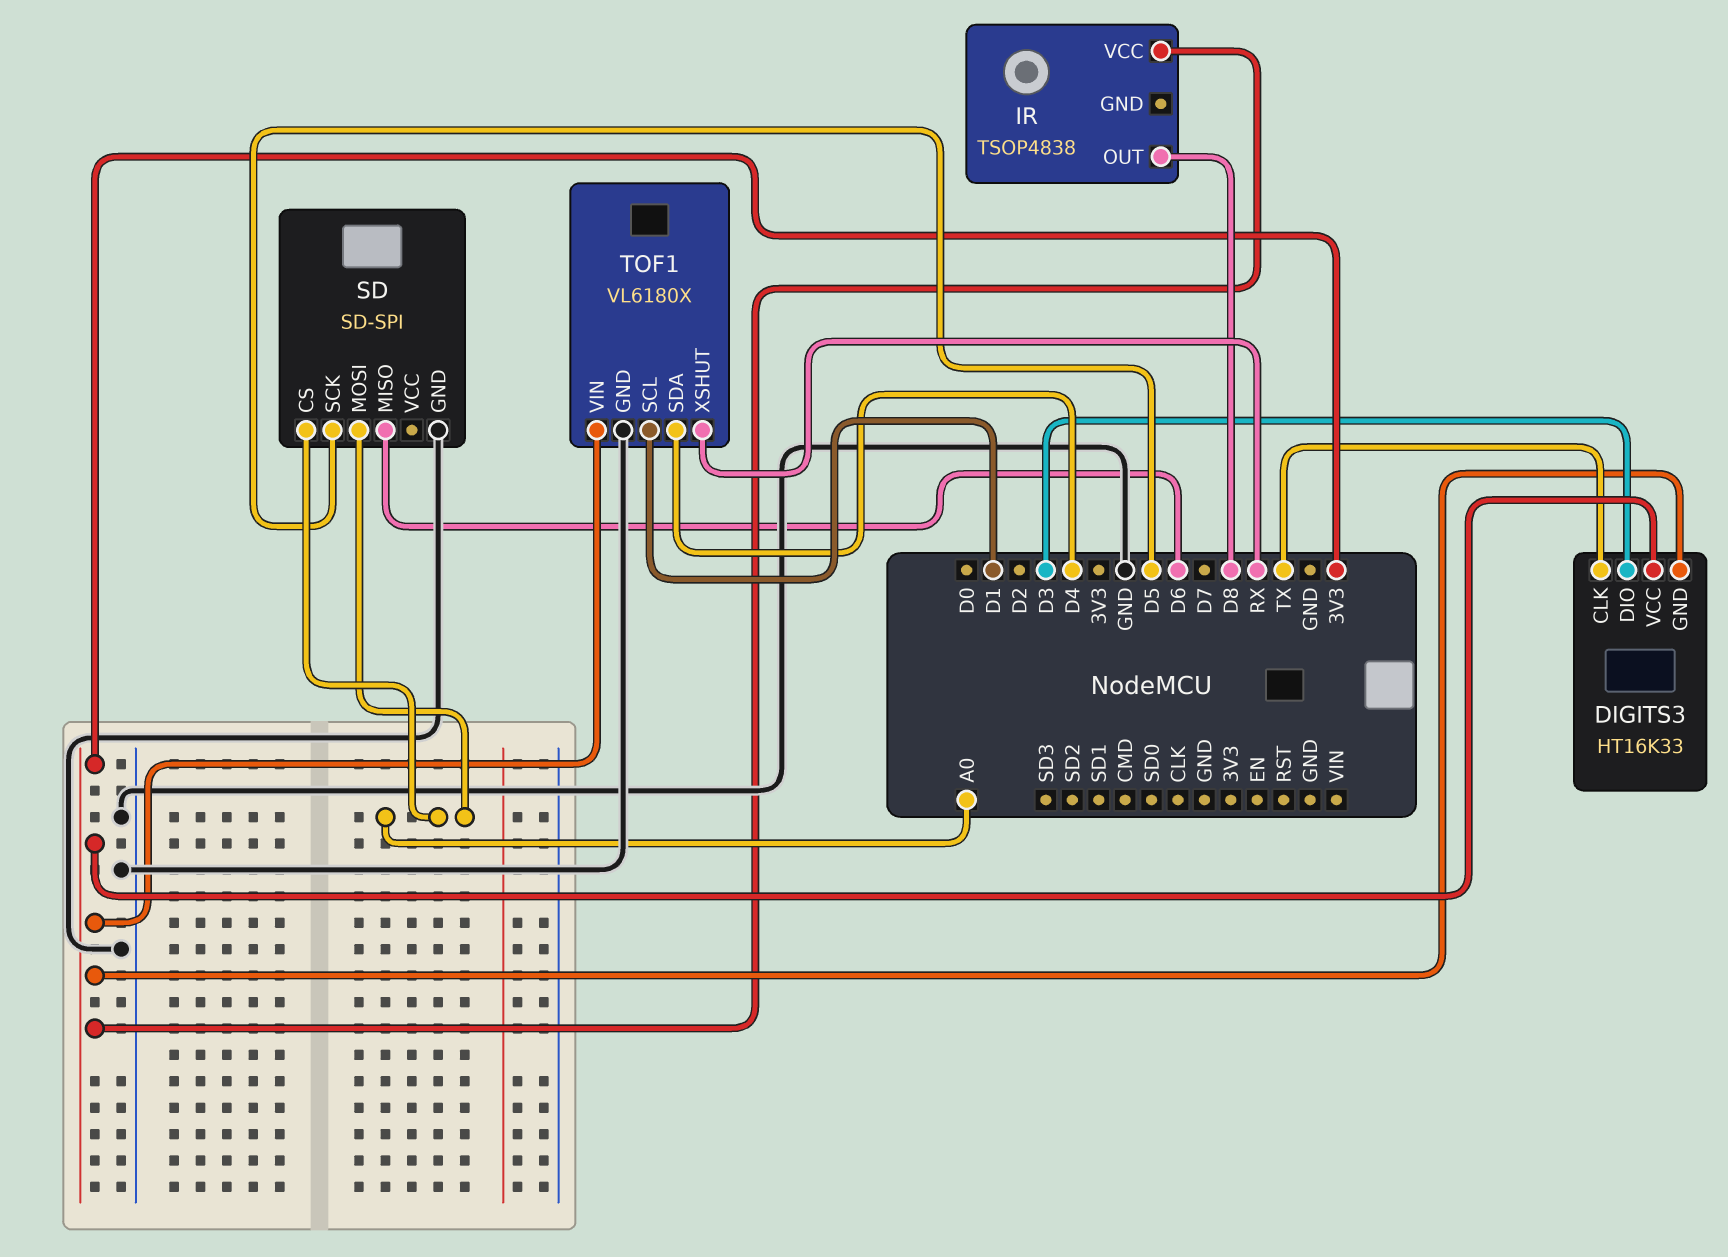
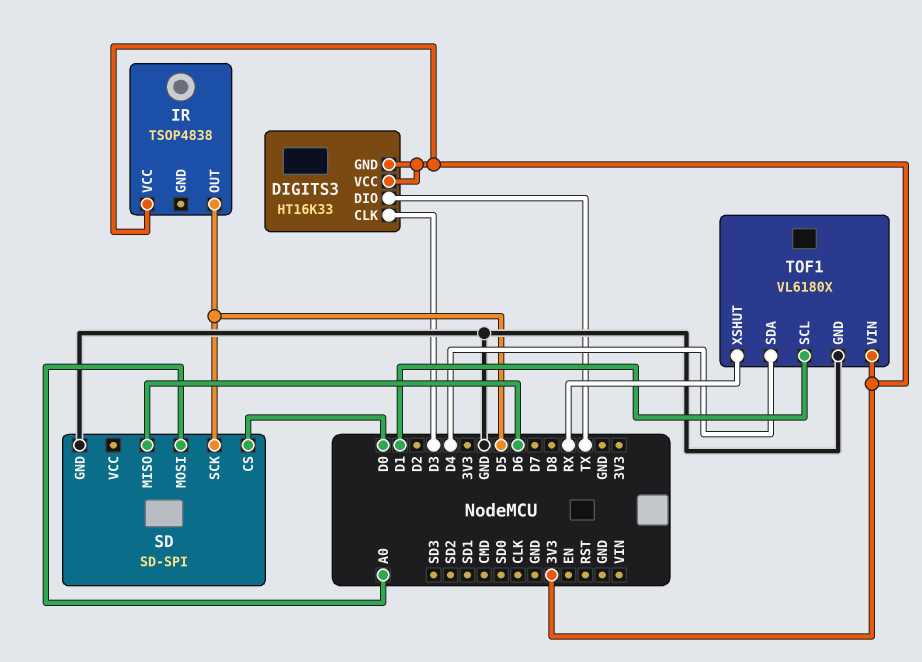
DIGITS3 pin CLK: TX -> D3
DIGITS3 pin DIO: D3 -> TX
IR pin OUT: D8 -> D5
SD pin CS: A0 -> D0

